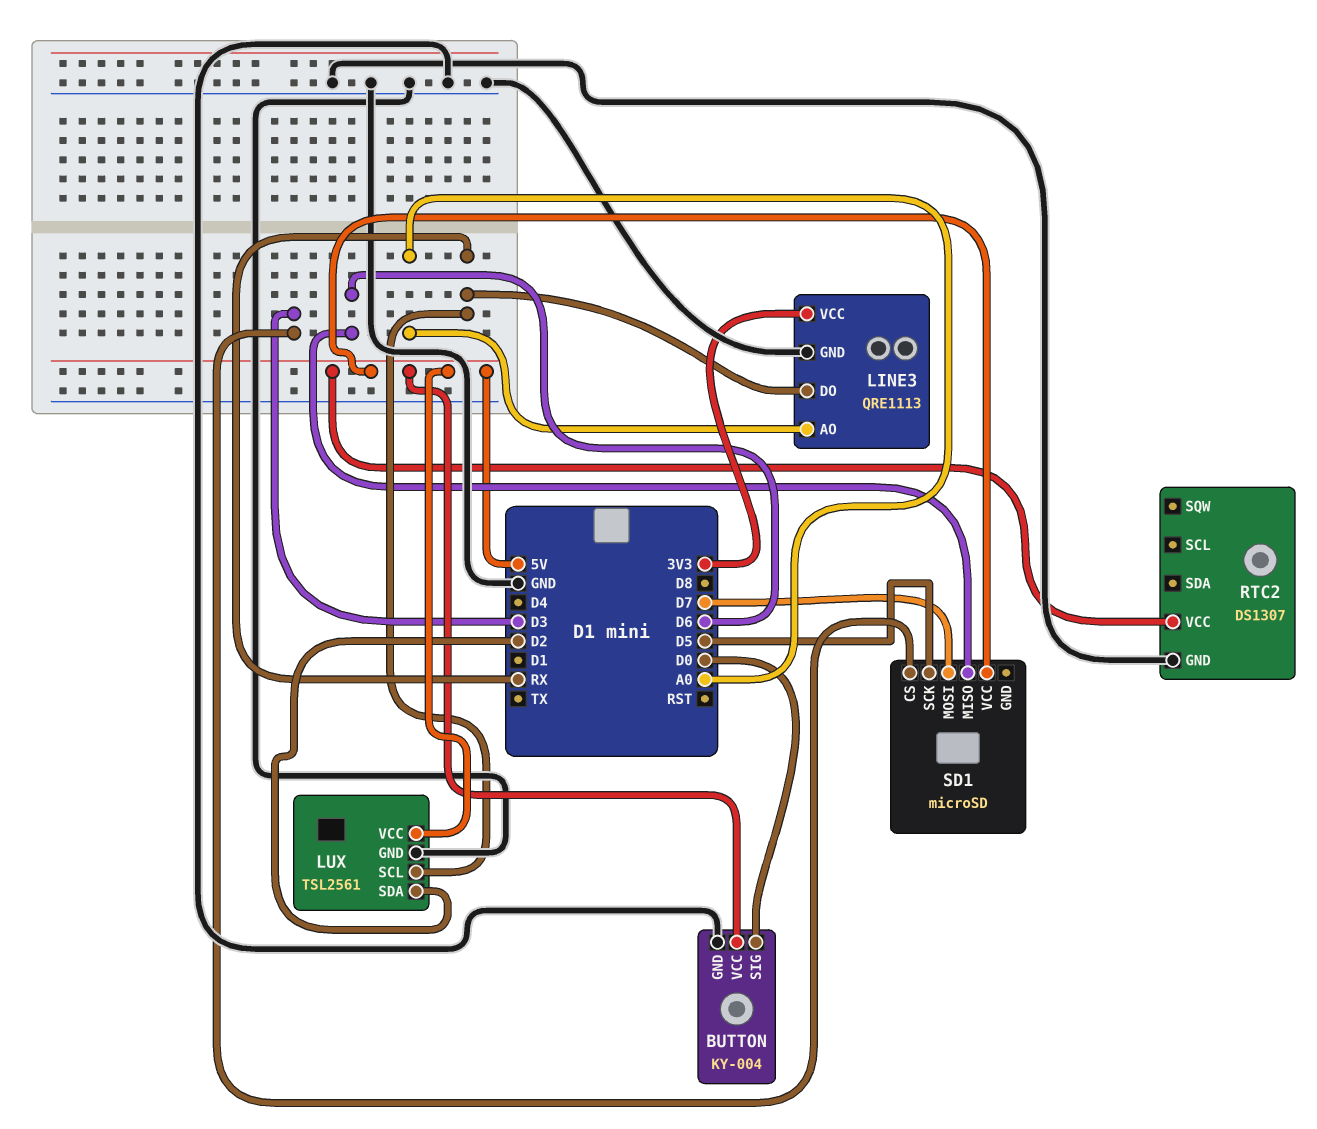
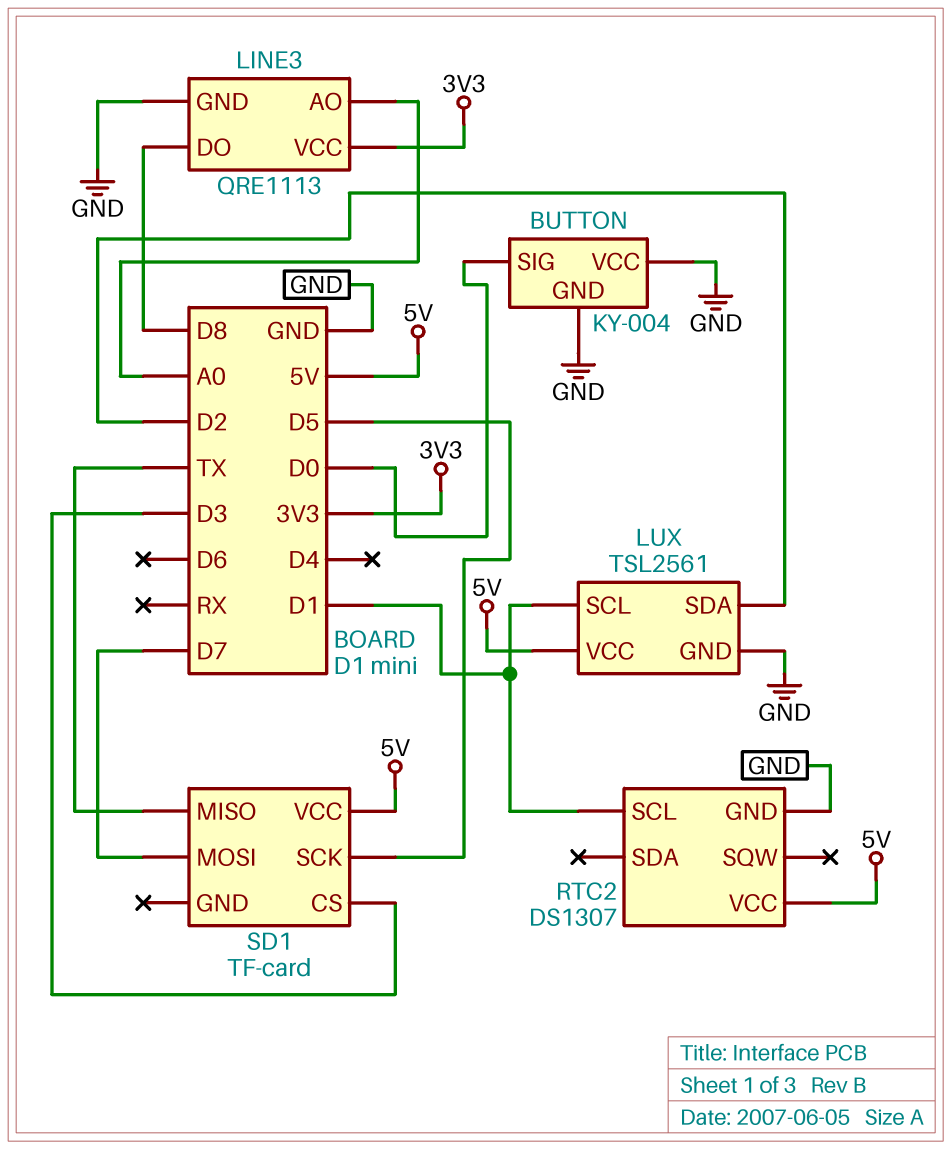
BUTTON pin VCC: 5V -> GND
LINE3 pin DO: RX -> D8
LUX pin SCL: RX -> D1
RTC2 pin SCL: none -> D1
SD1: microSD -> TF-card
SD1 pin MISO: D6 -> TX

